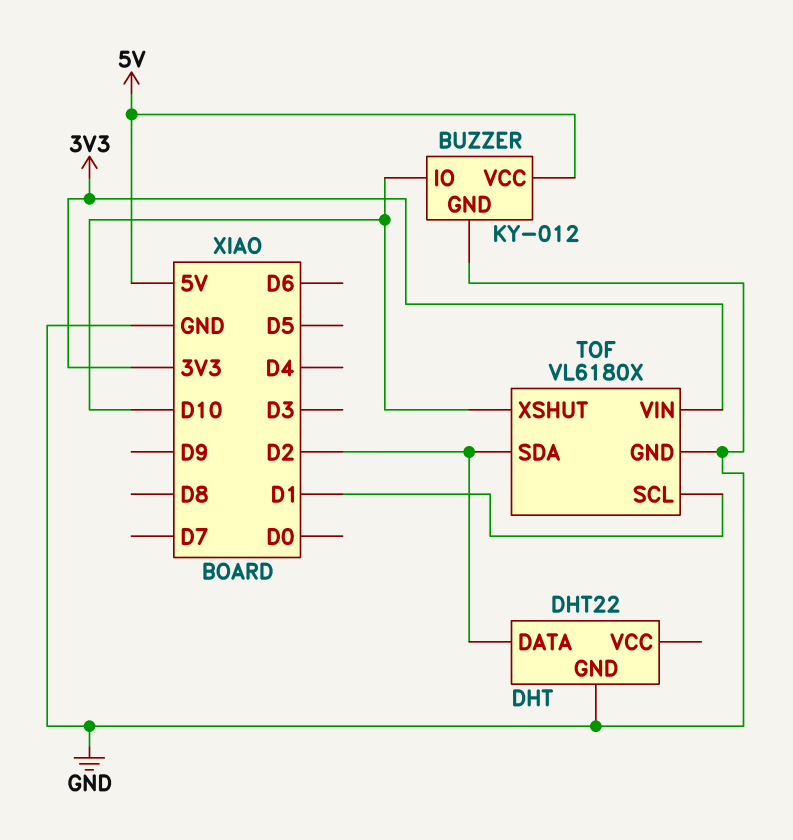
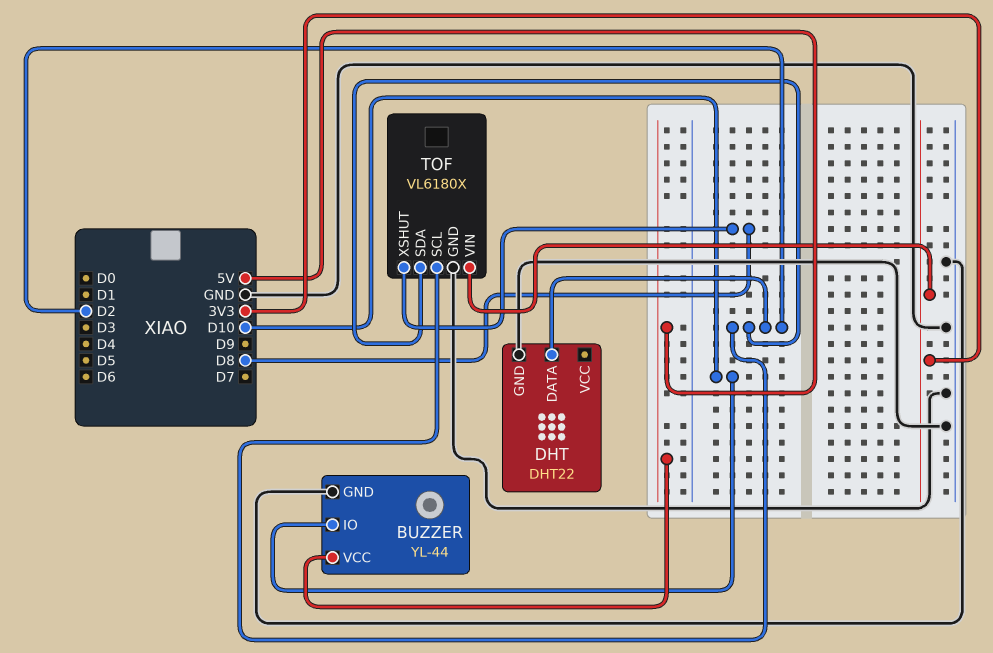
BUZZER: KY-012 -> YL-44
TOF pin SCL: D1 -> D2
TOF pin XSHUT: D10 -> D8

